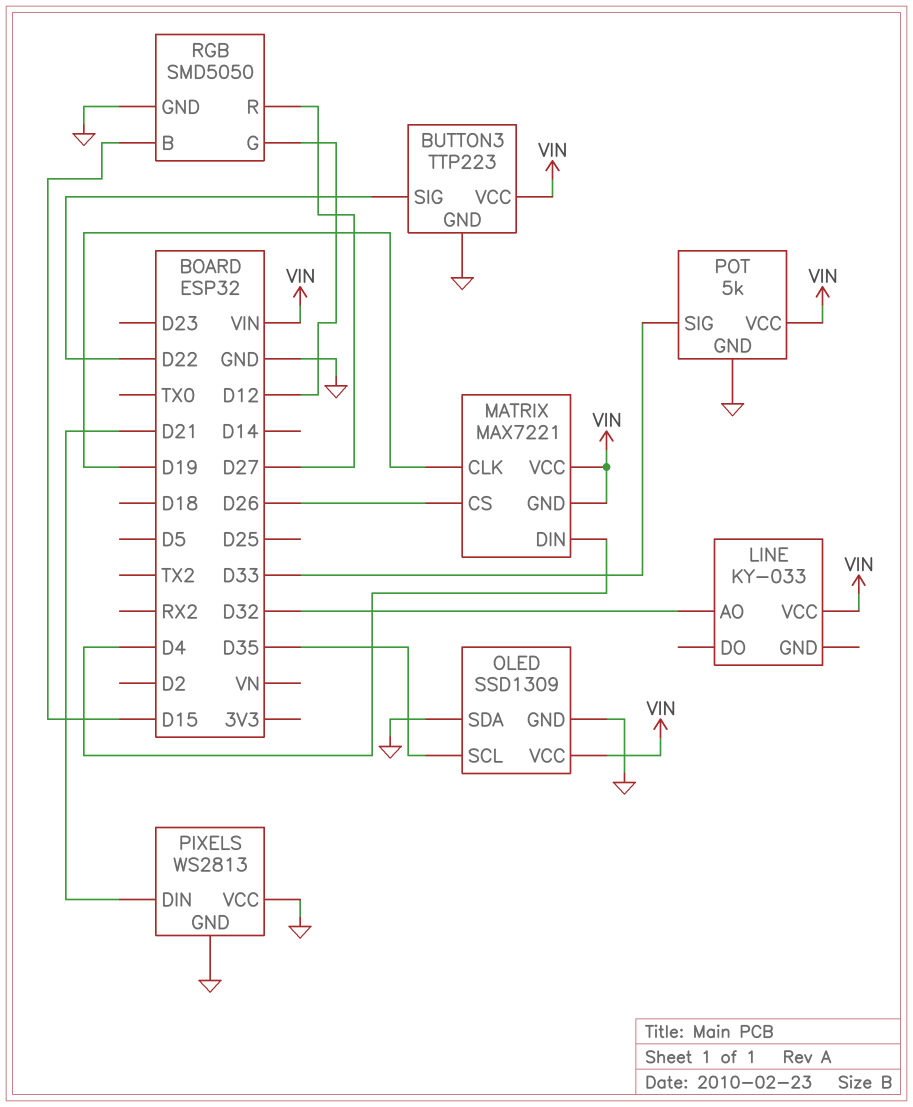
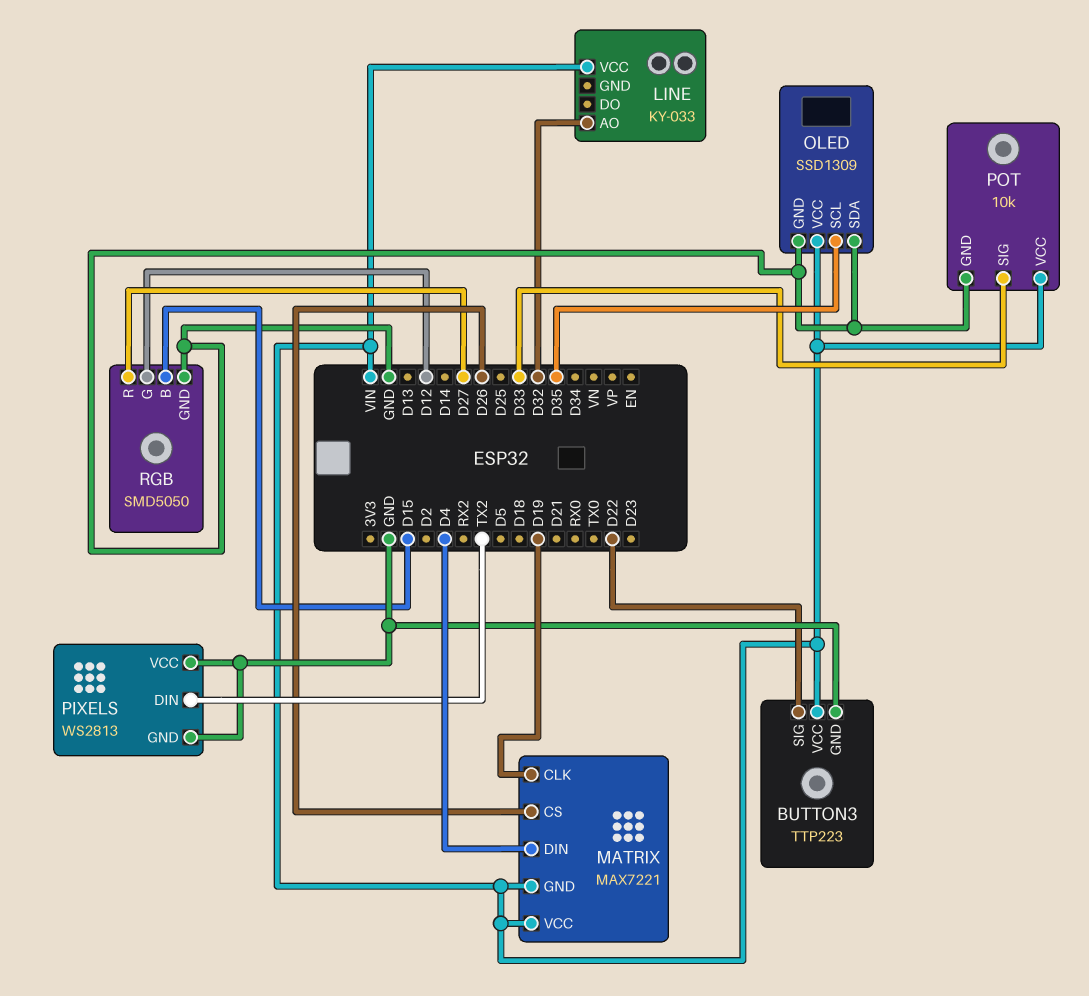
PIXELS pin DIN: D21 -> TX2
POT: 5k -> 10k

